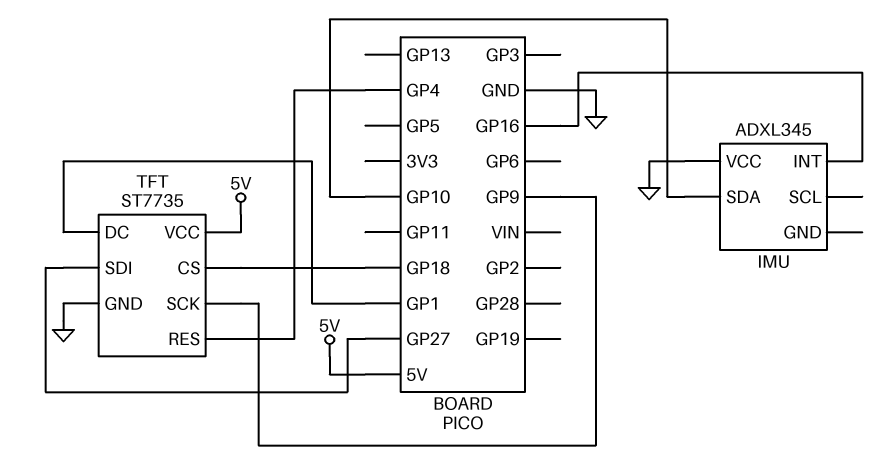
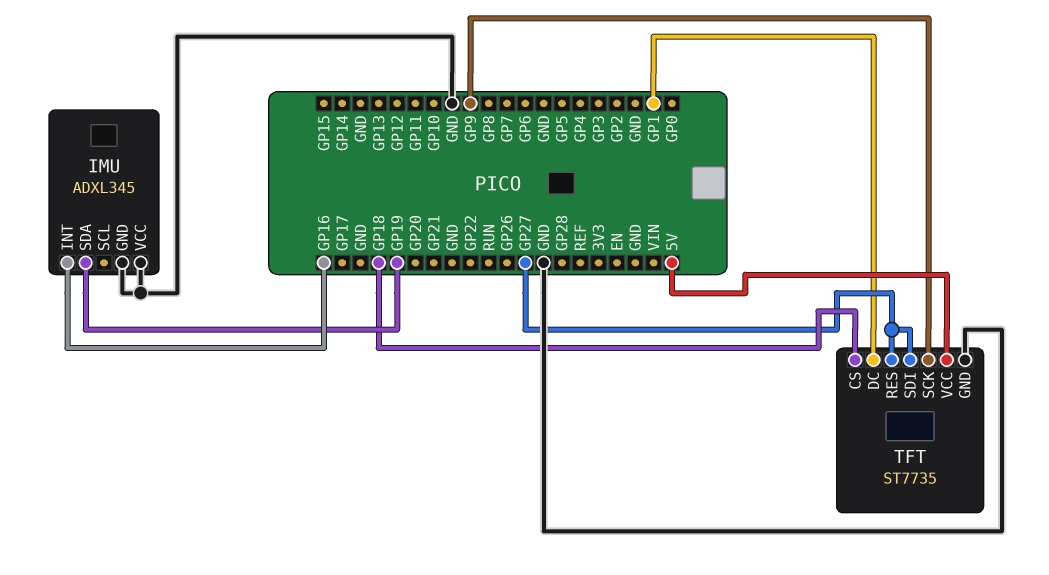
IMU pin GND: none -> GND
IMU pin SDA: GP10 -> GP19
TFT pin RES: GP4 -> GP27

